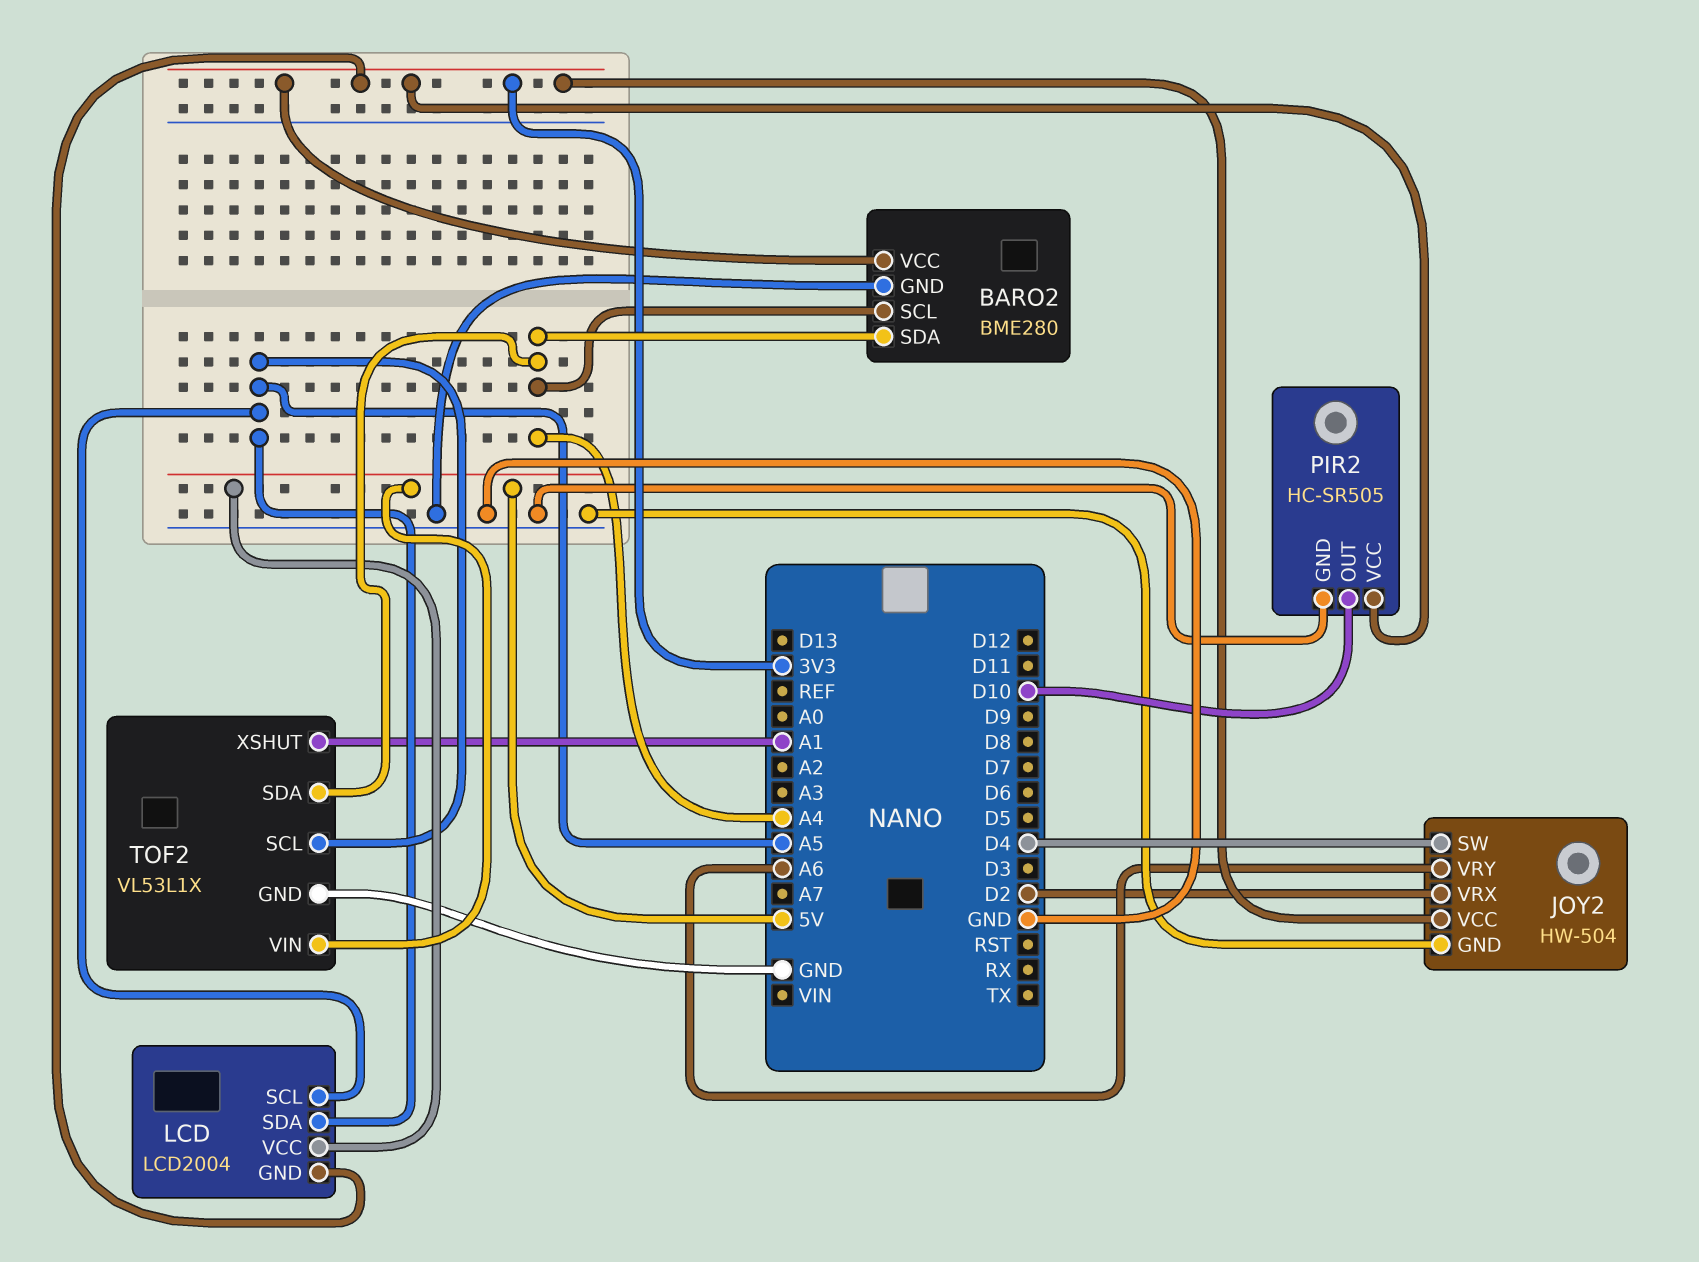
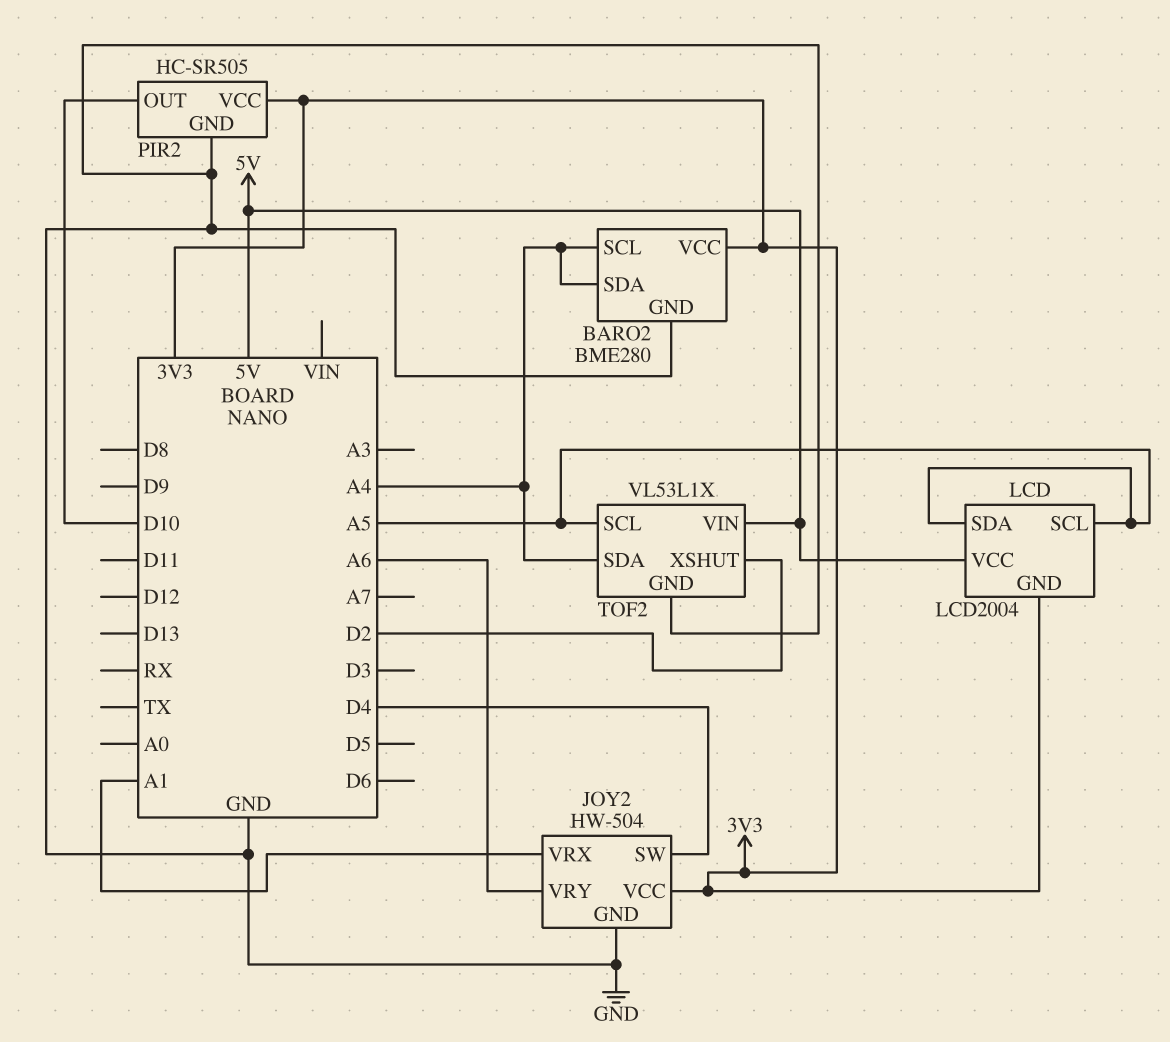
JOY2 pin VRX: D2 -> A1
TOF2 pin XSHUT: A1 -> D2

